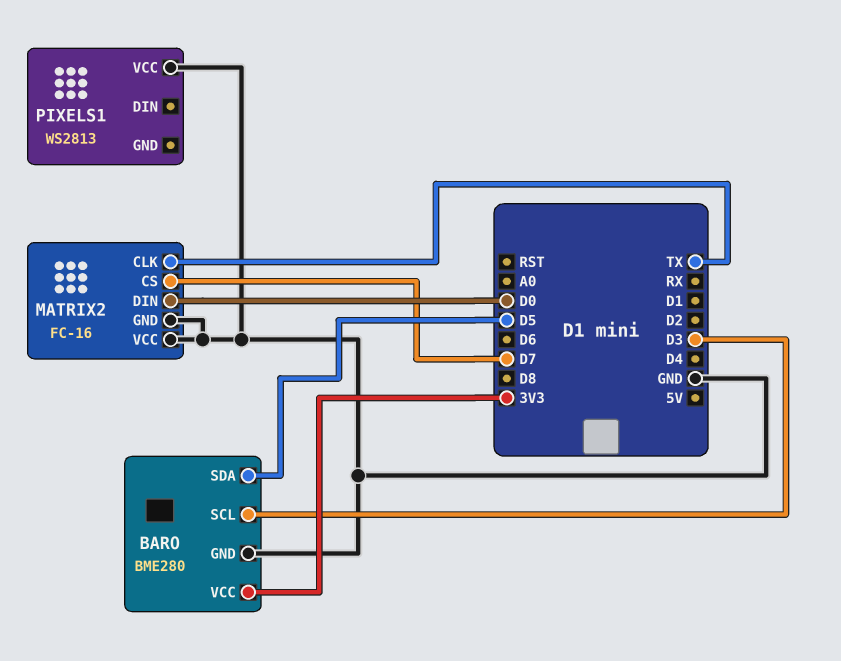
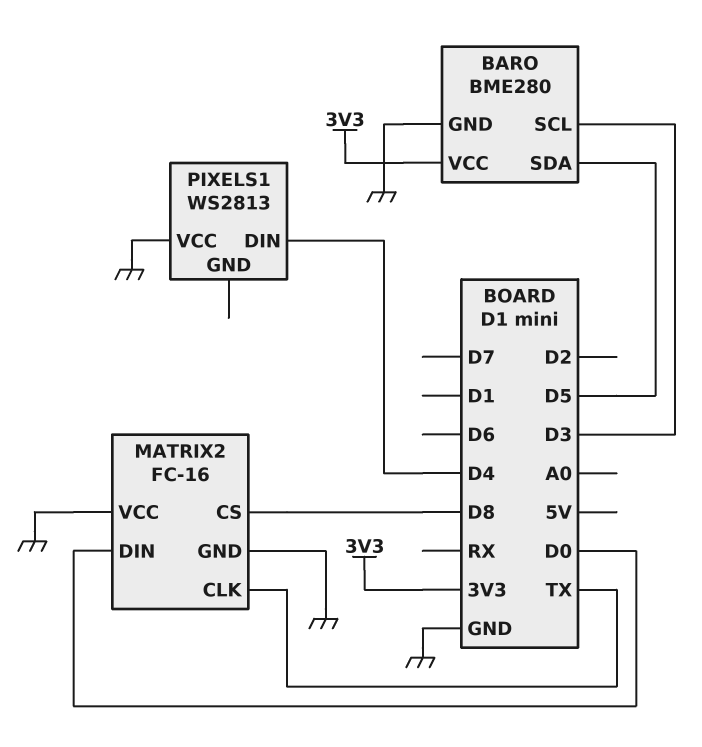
MATRIX2 pin CS: D7 -> D8
PIXELS1 pin DIN: none -> D4

